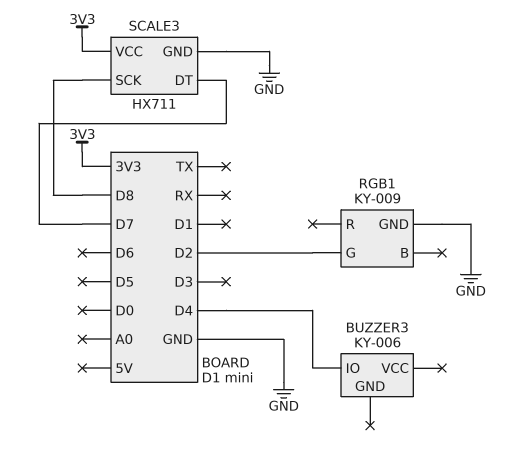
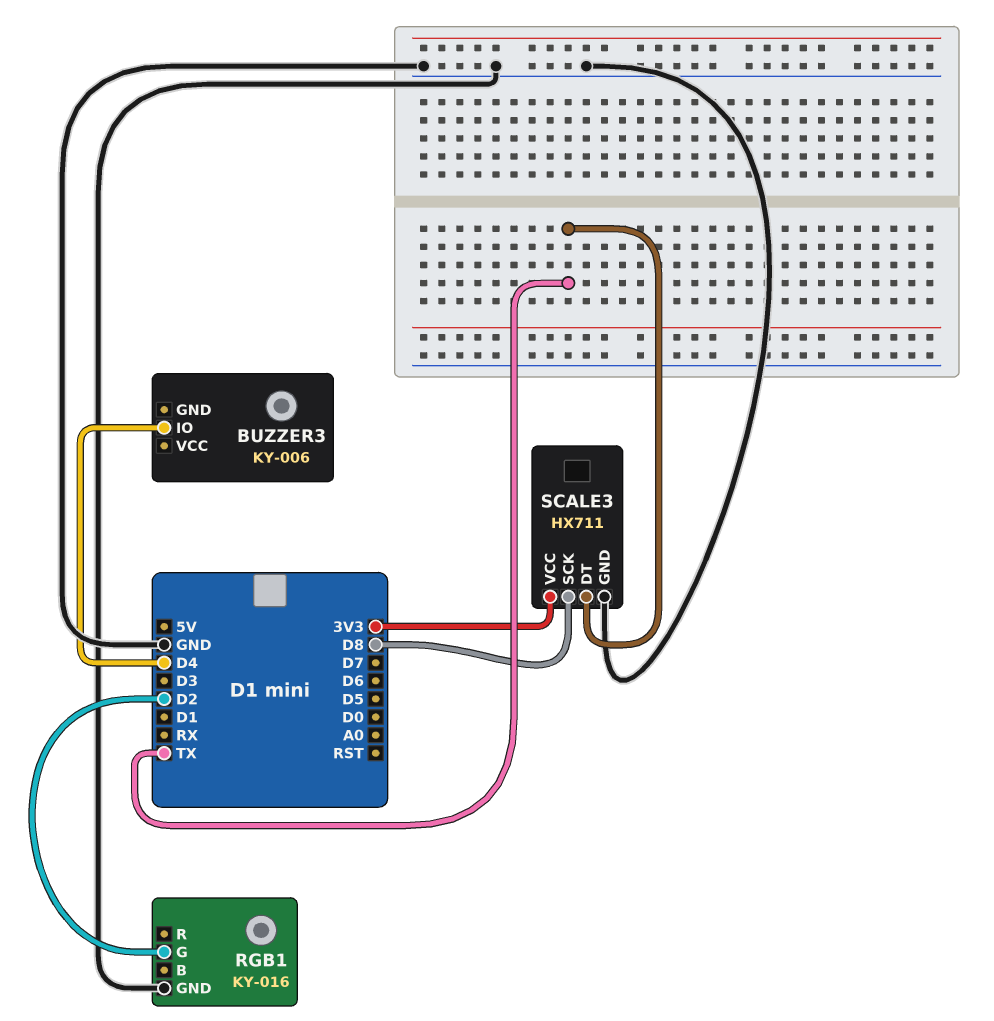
RGB1: KY-009 -> KY-016
SCALE3 pin DT: D7 -> TX

